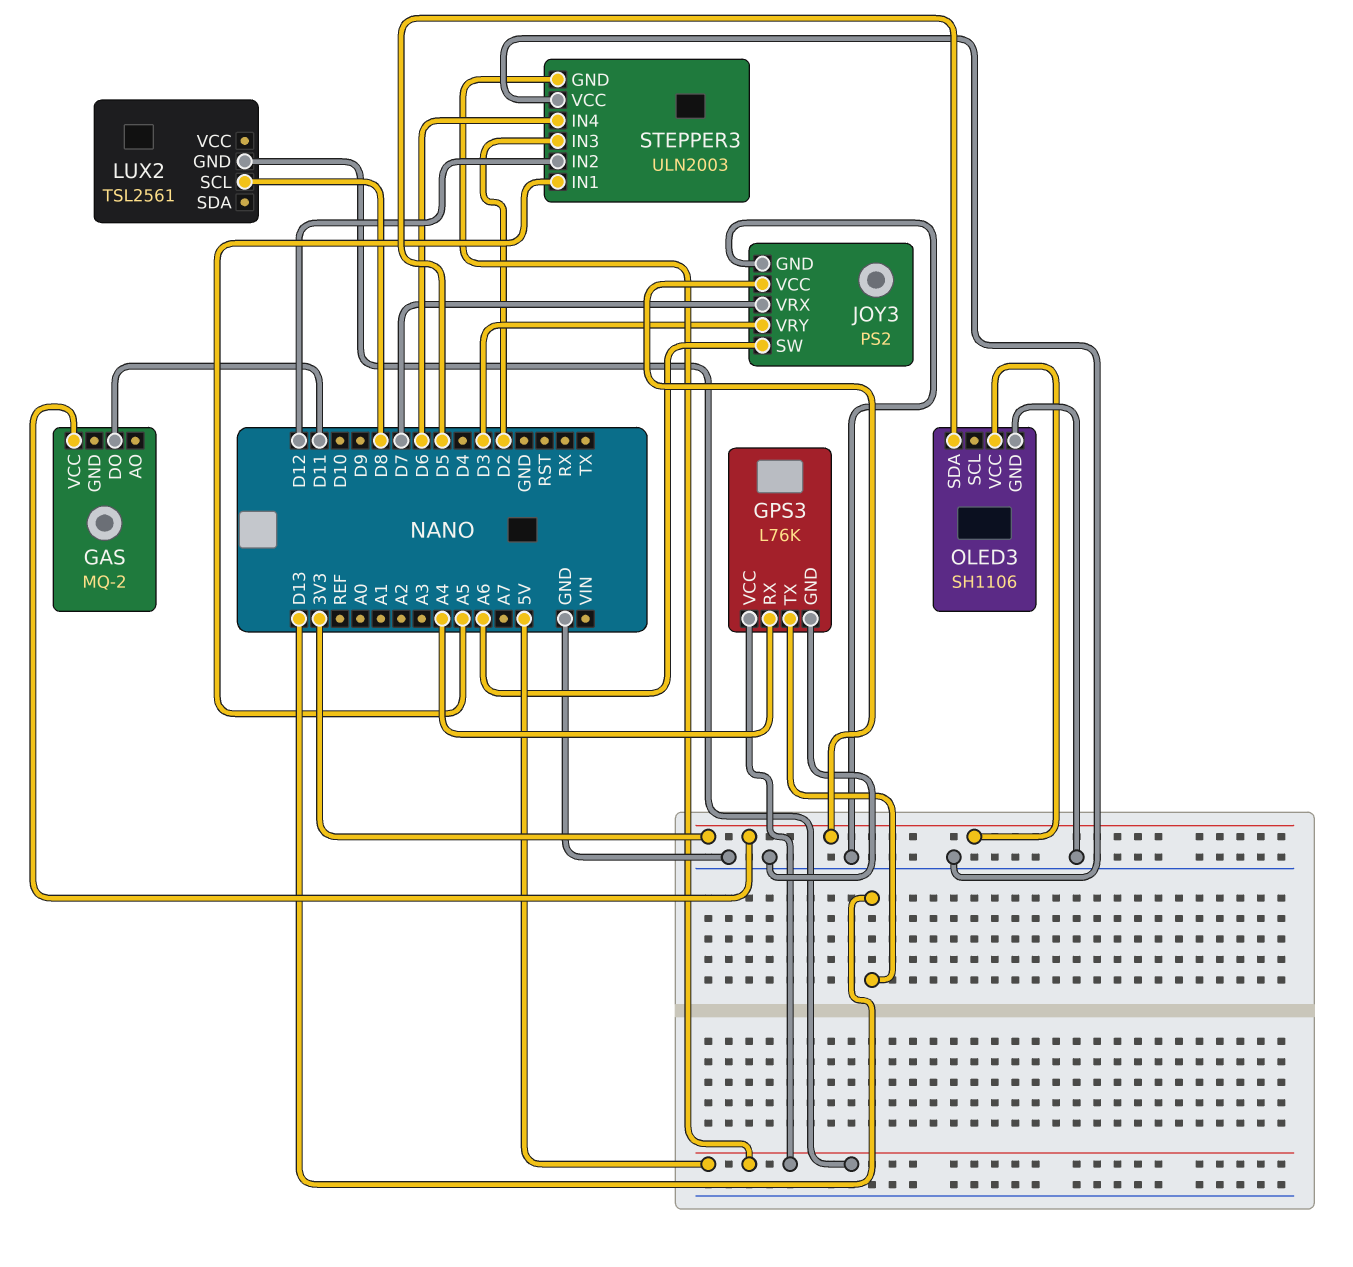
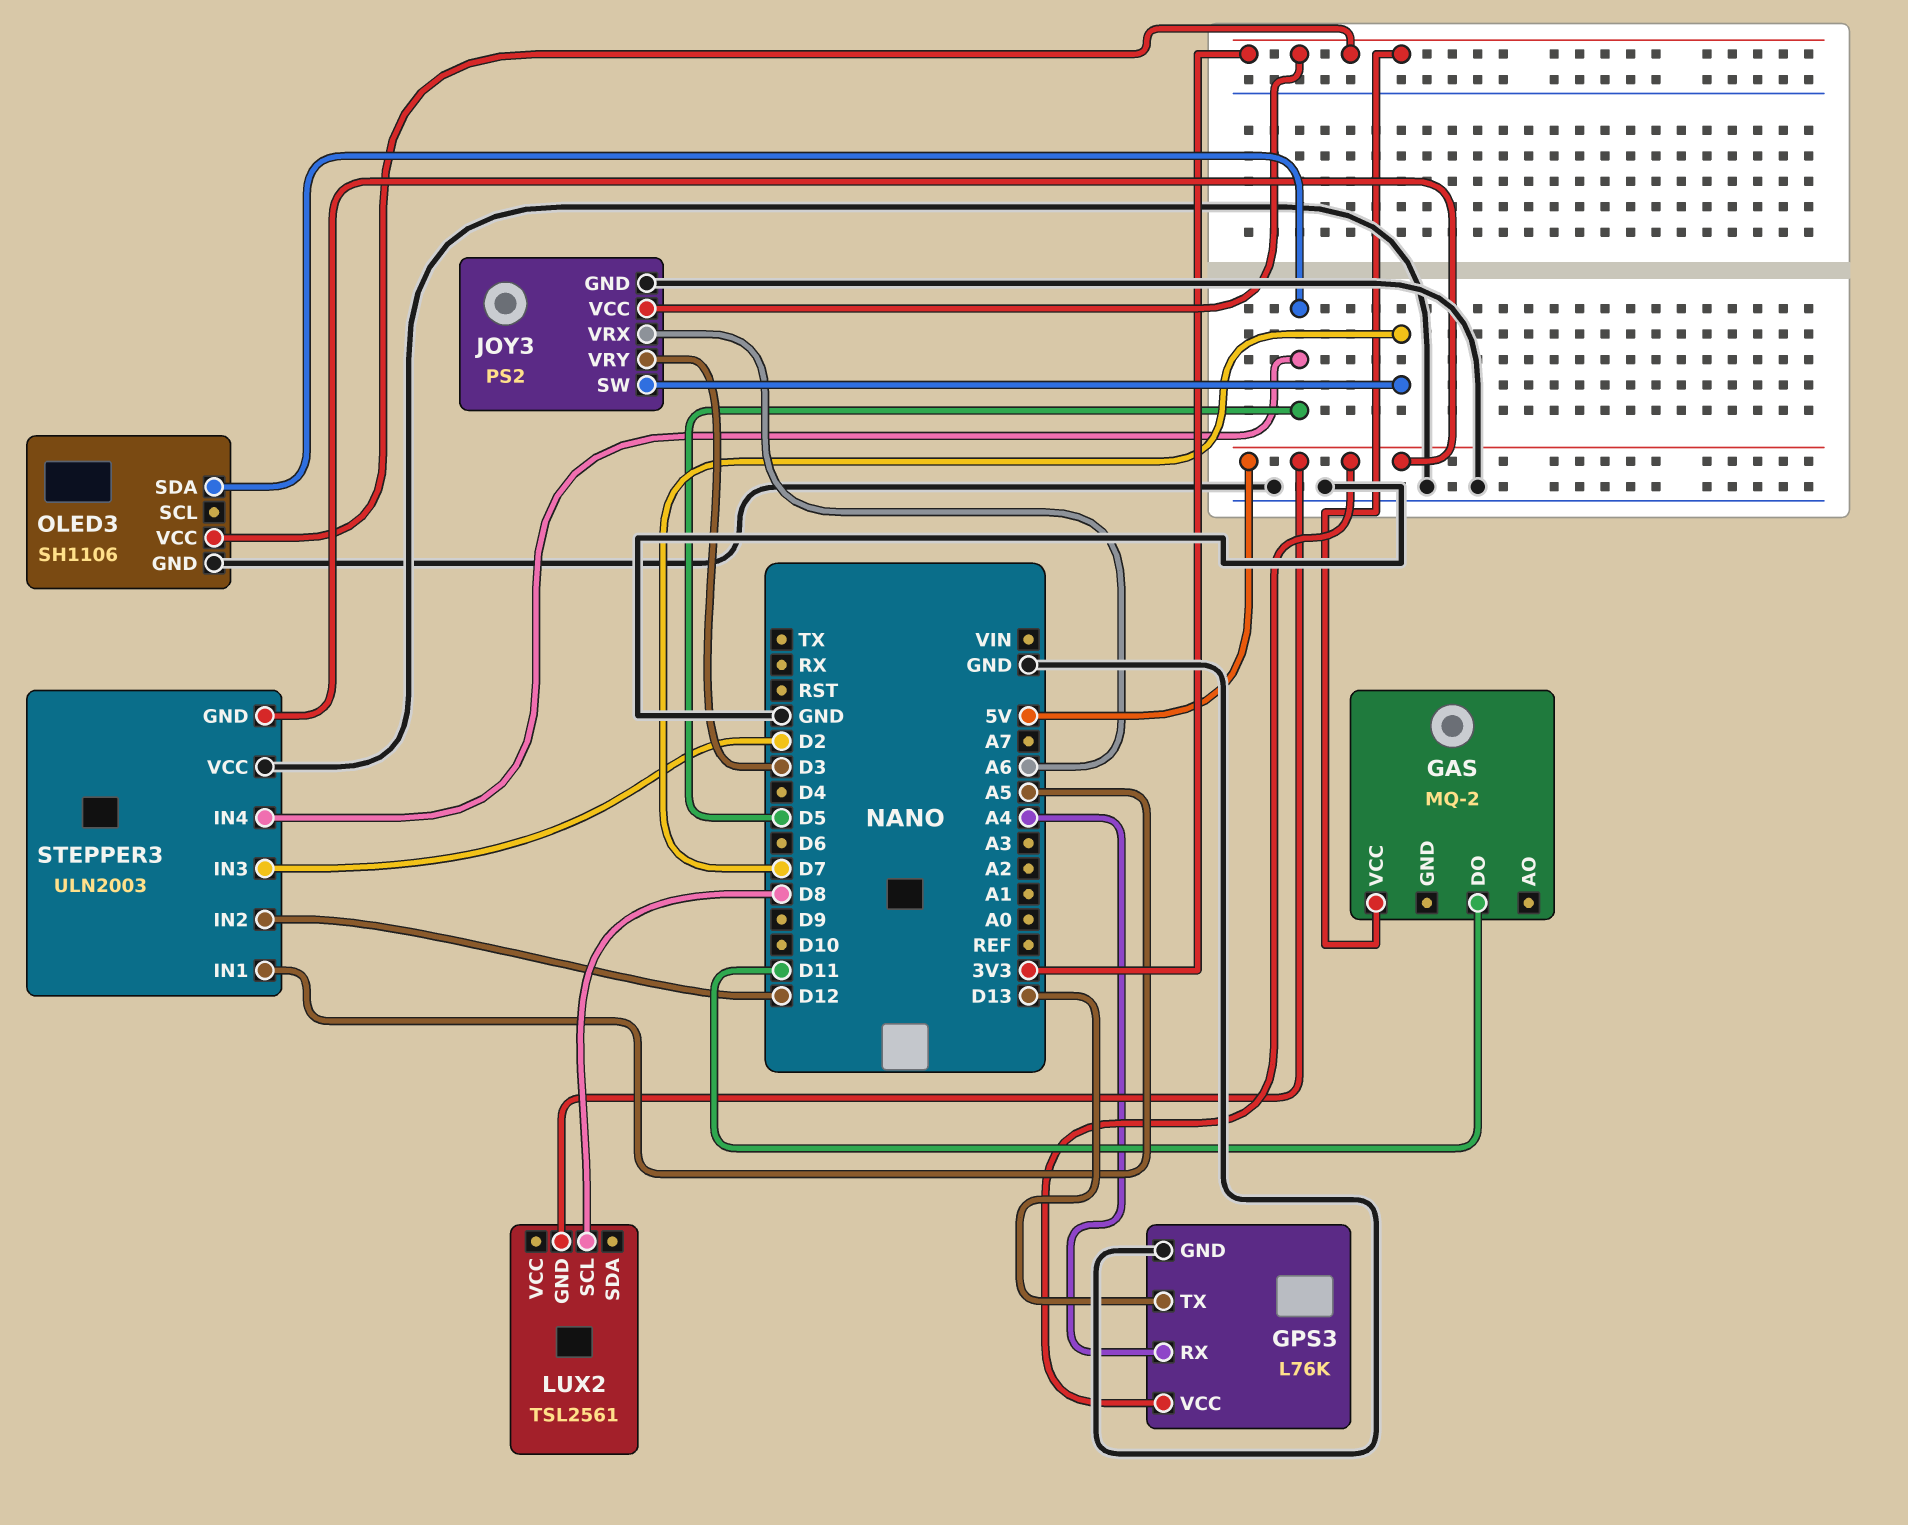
JOY3 pin SW: A6 -> D7
JOY3 pin VRX: D7 -> A6
STEPPER3 pin IN4: D6 -> D5

